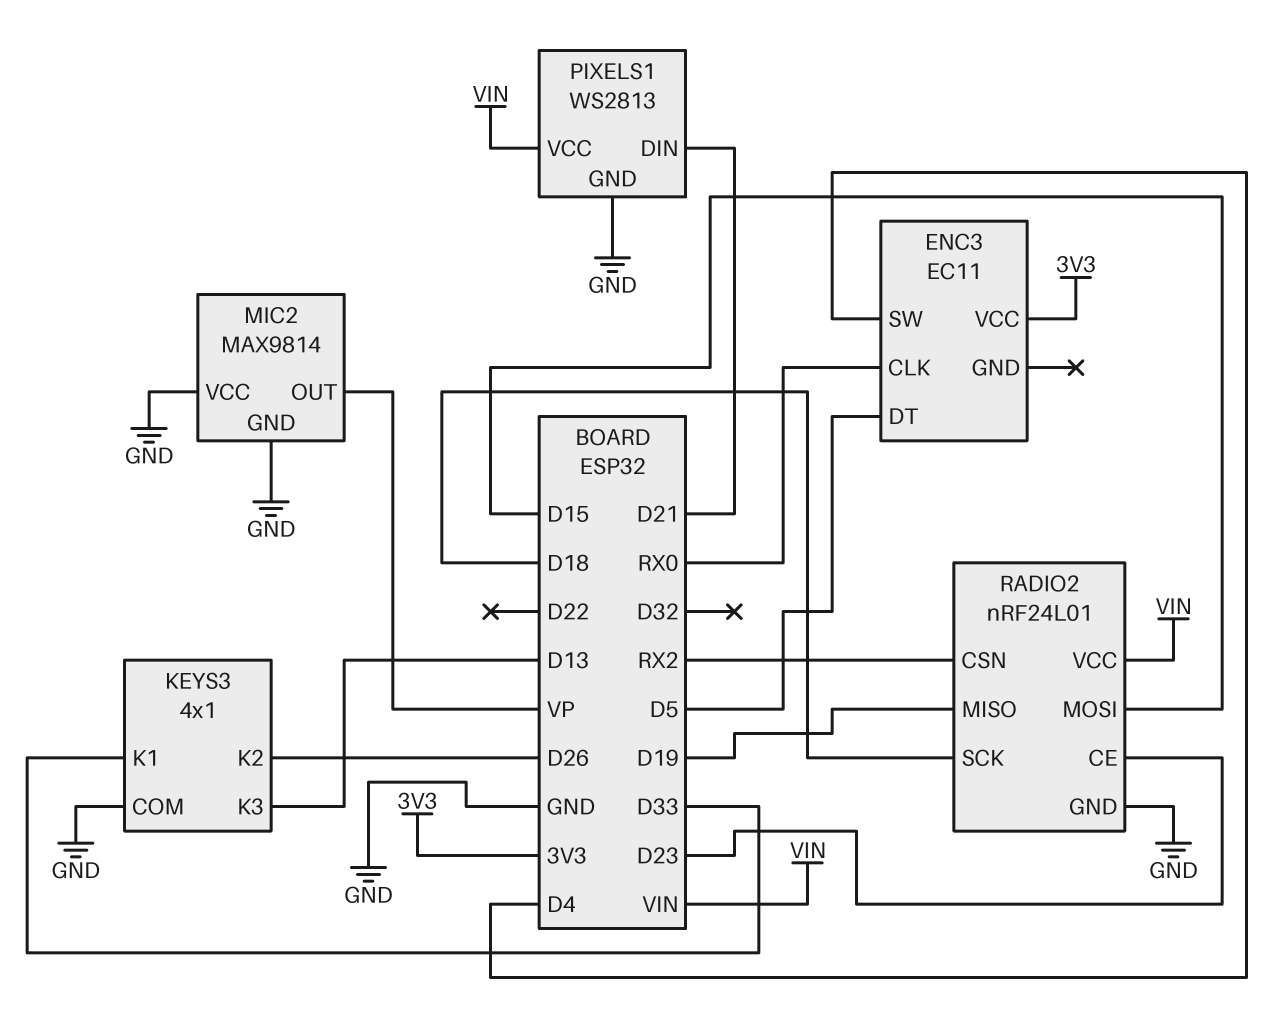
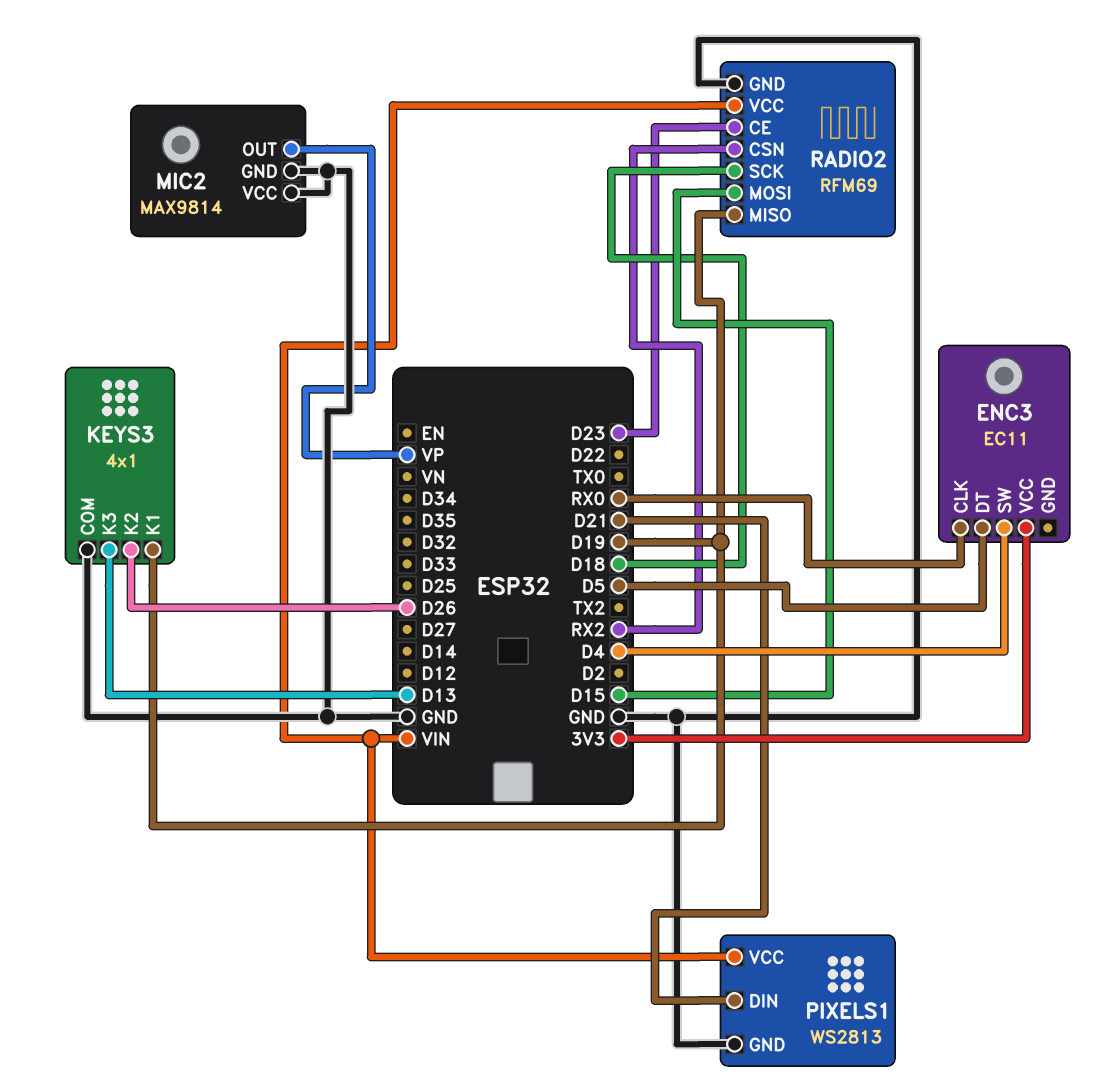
KEYS3 pin K1: D33 -> D19
RADIO2: nRF24L01 -> RFM69

